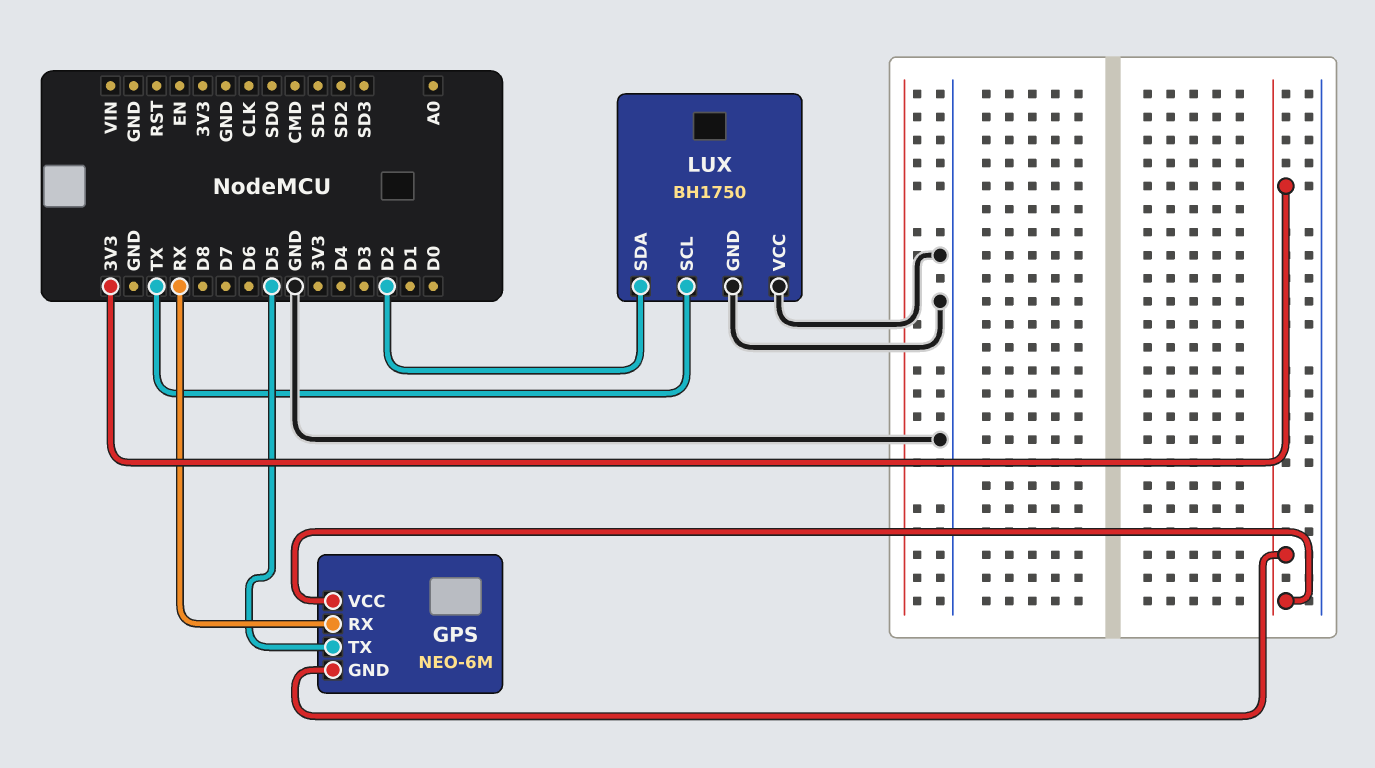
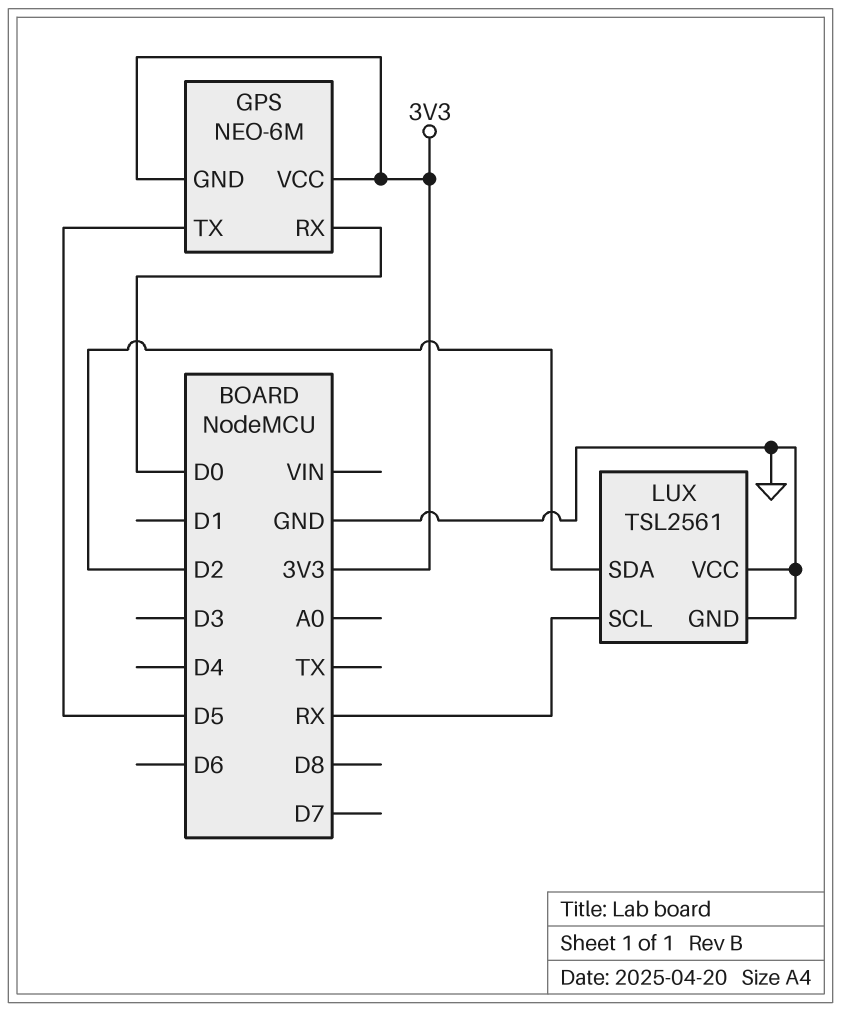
GPS pin RX: RX -> D0
LUX: BH1750 -> TSL2561
LUX pin SCL: TX -> RX

